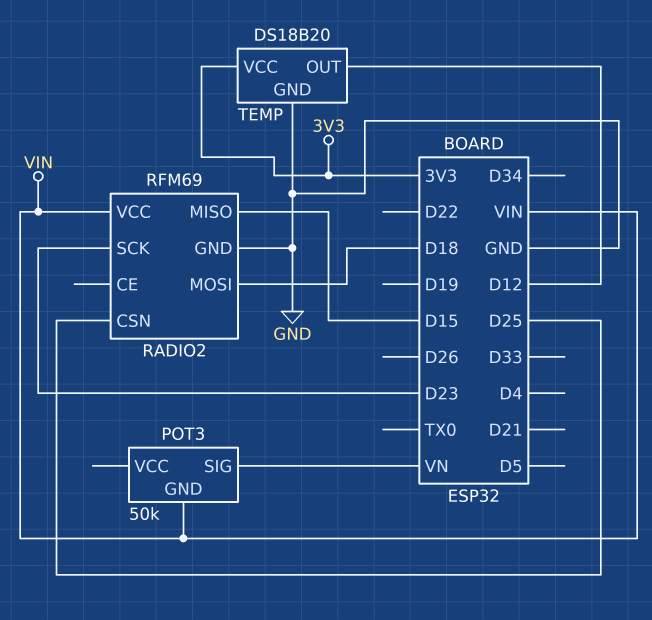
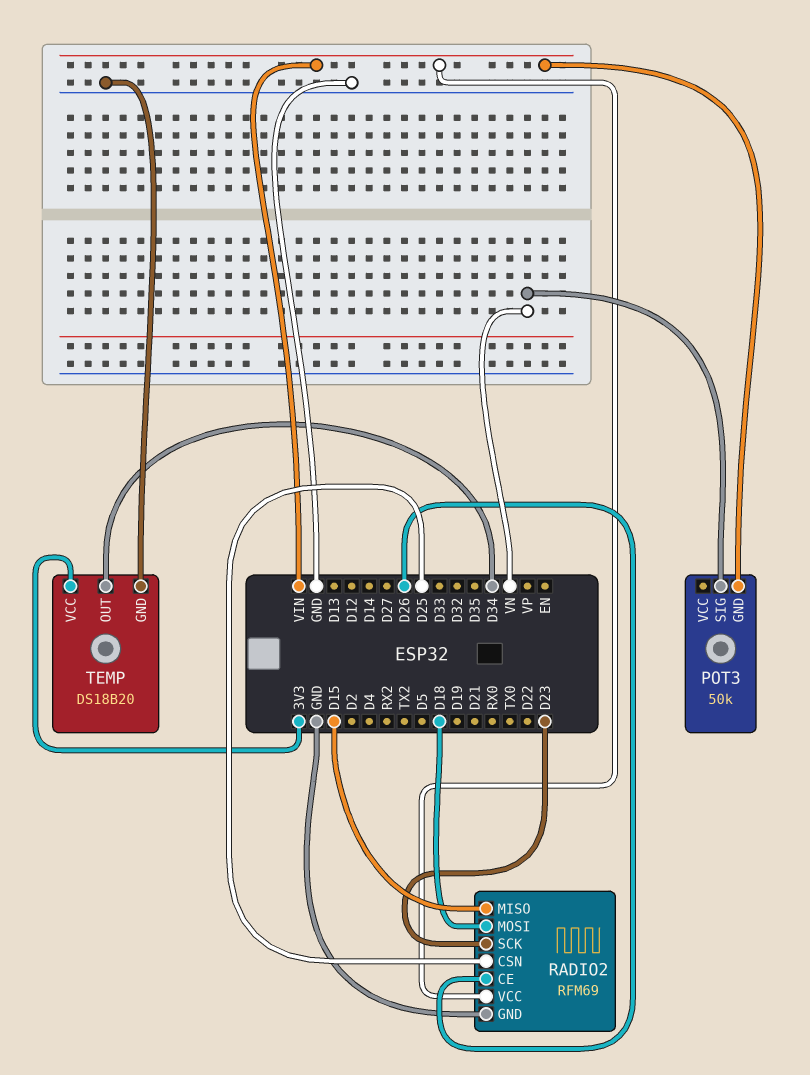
RADIO2 pin CE: none -> D26
TEMP pin OUT: D12 -> D34

